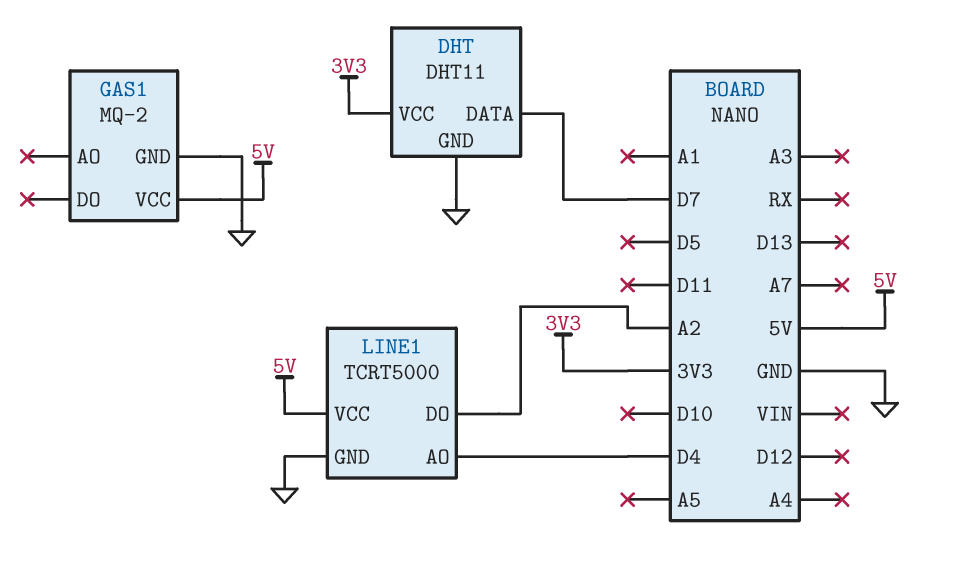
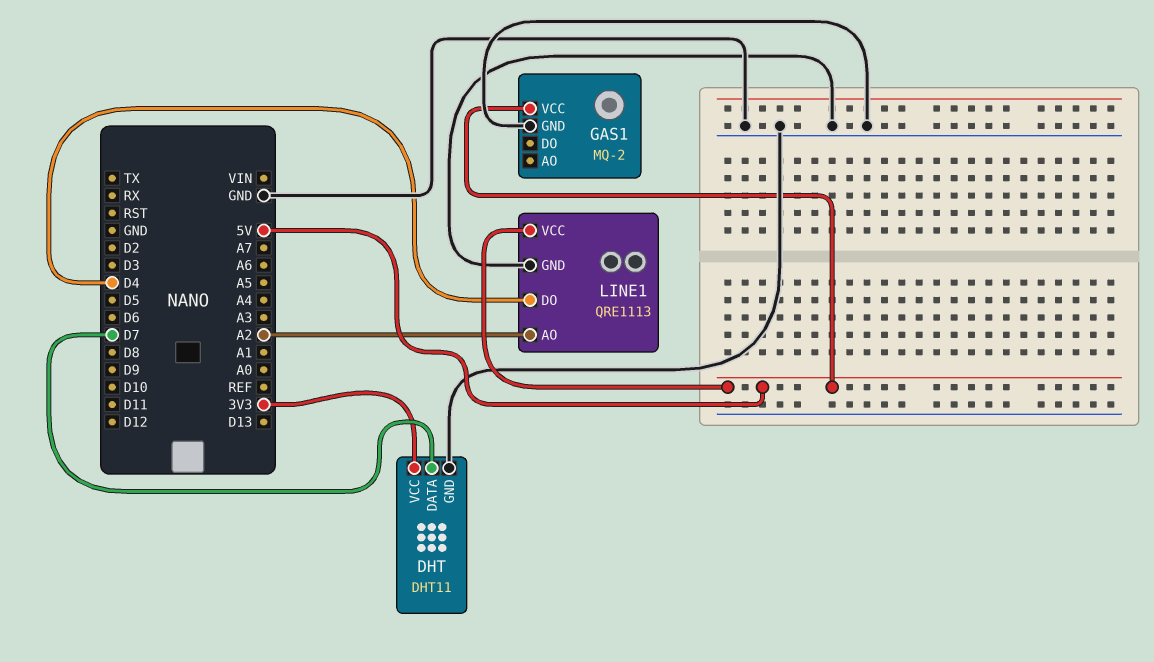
LINE1: TCRT5000 -> QRE1113
LINE1 pin AO: D4 -> A2
LINE1 pin DO: A2 -> D4

